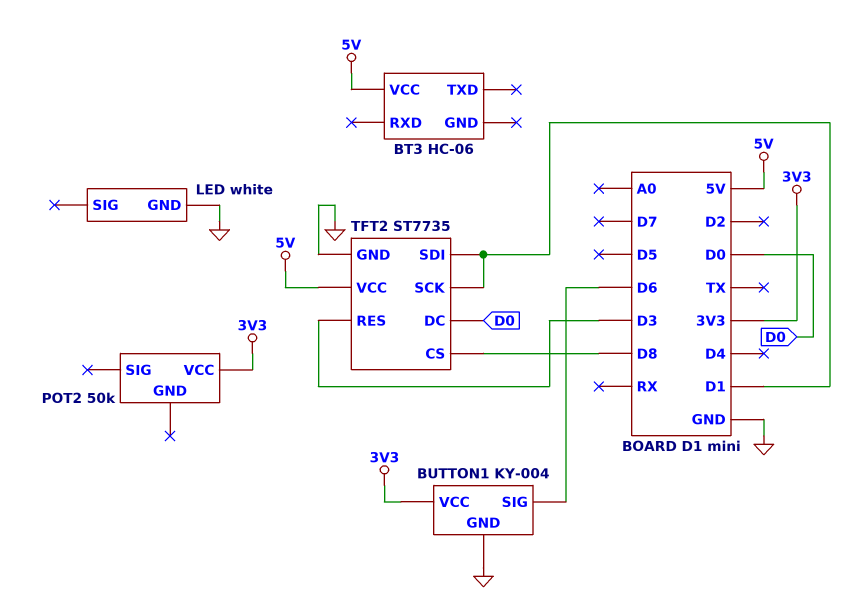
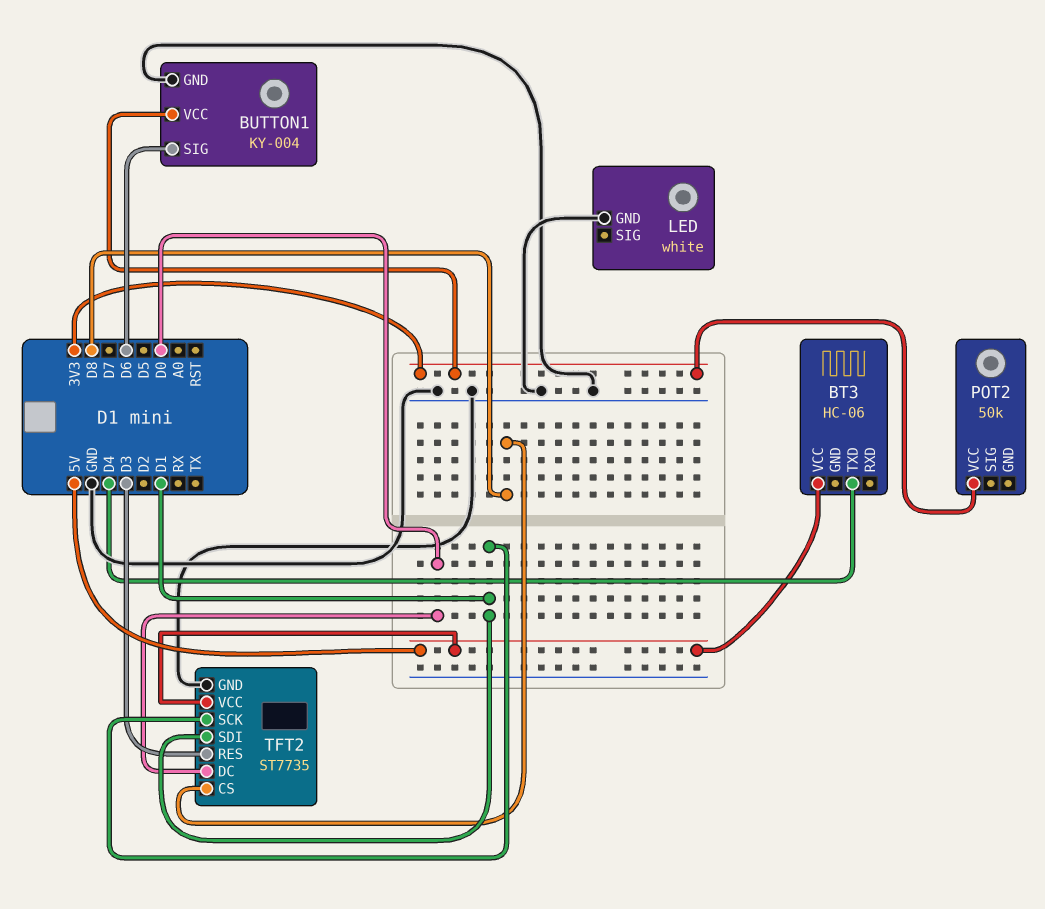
BT3 pin TXD: none -> D4

